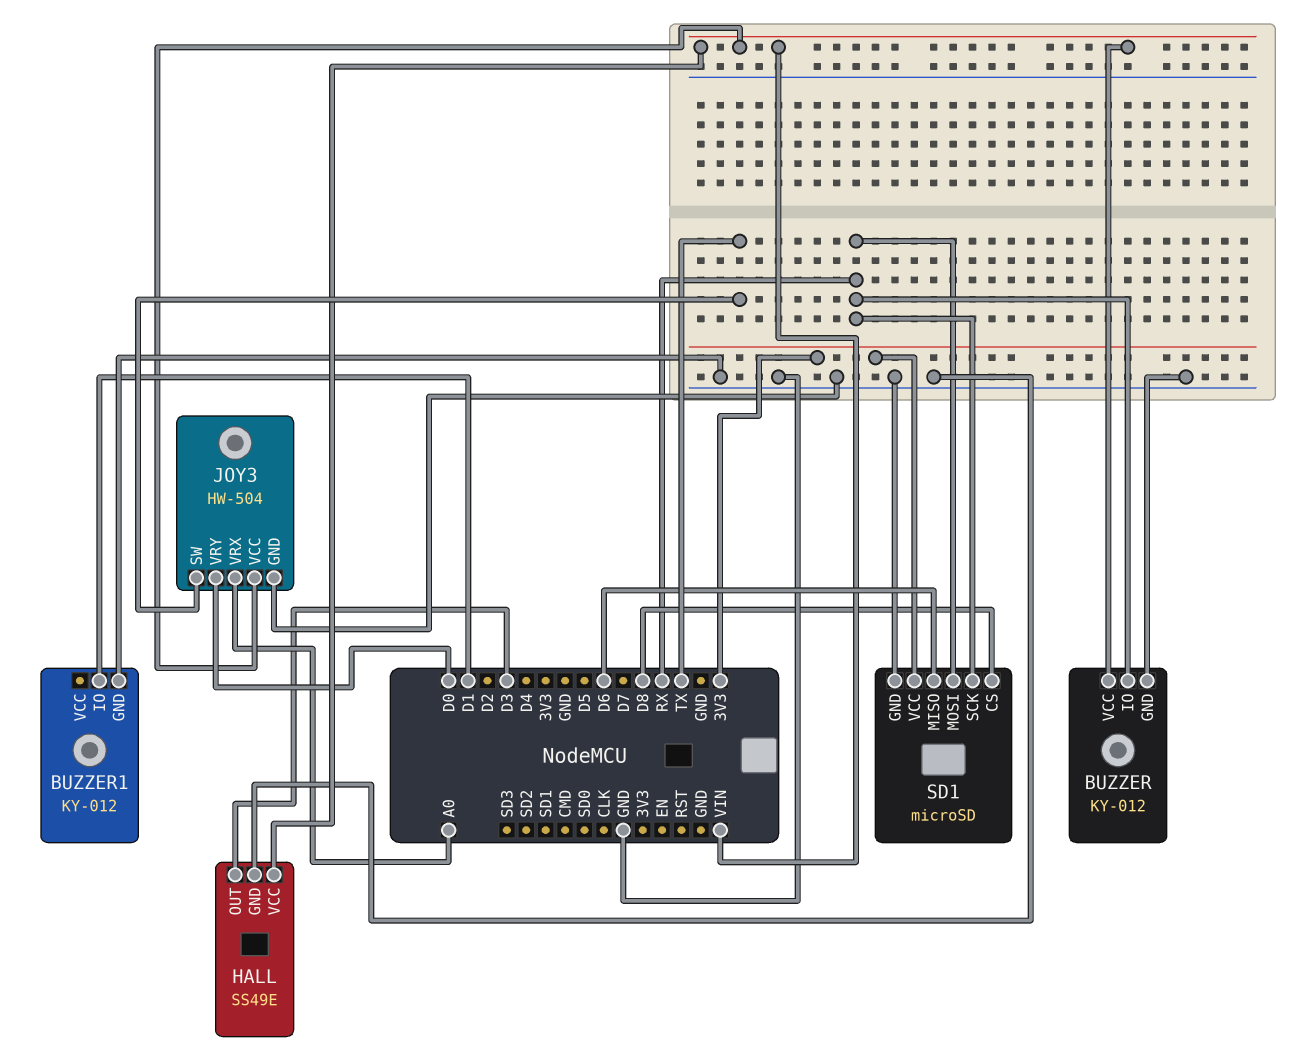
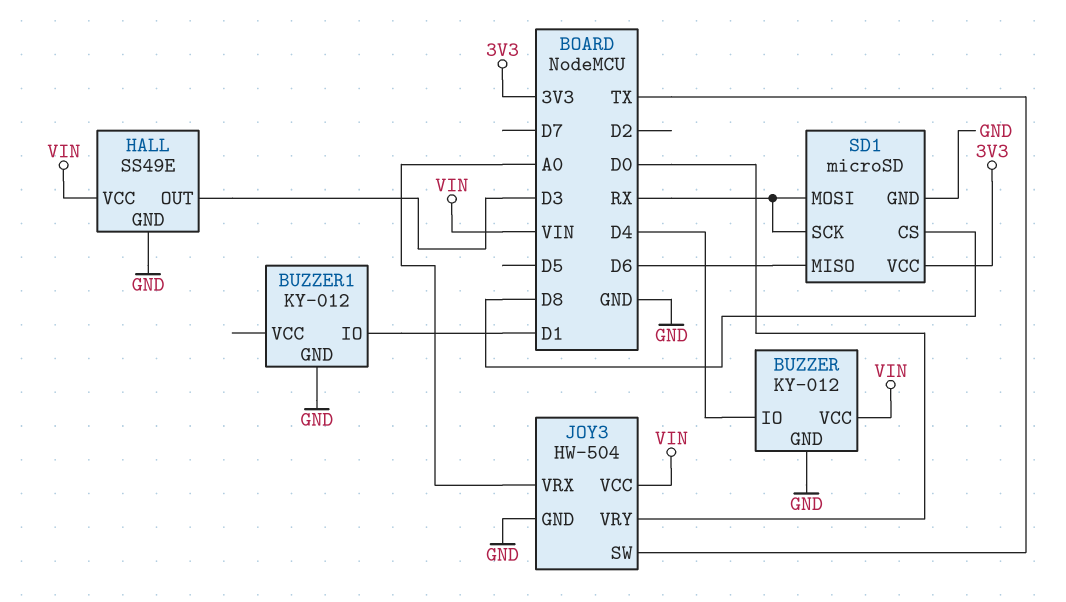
BUZZER pin IO: RX -> D4

